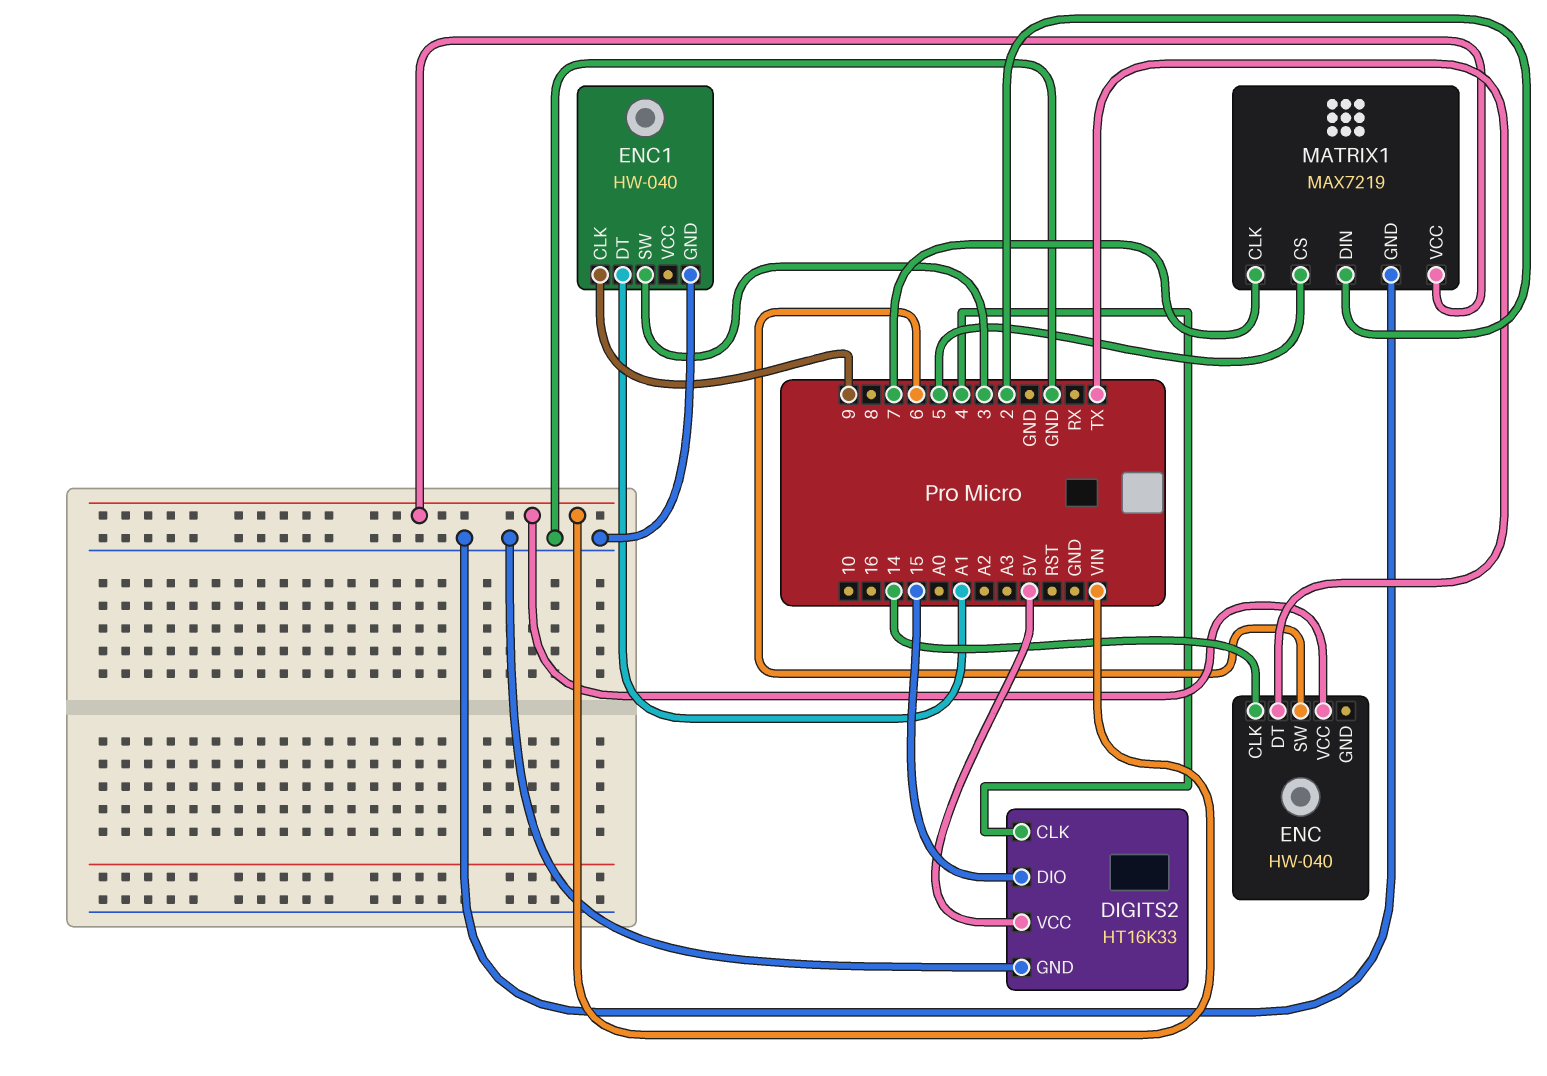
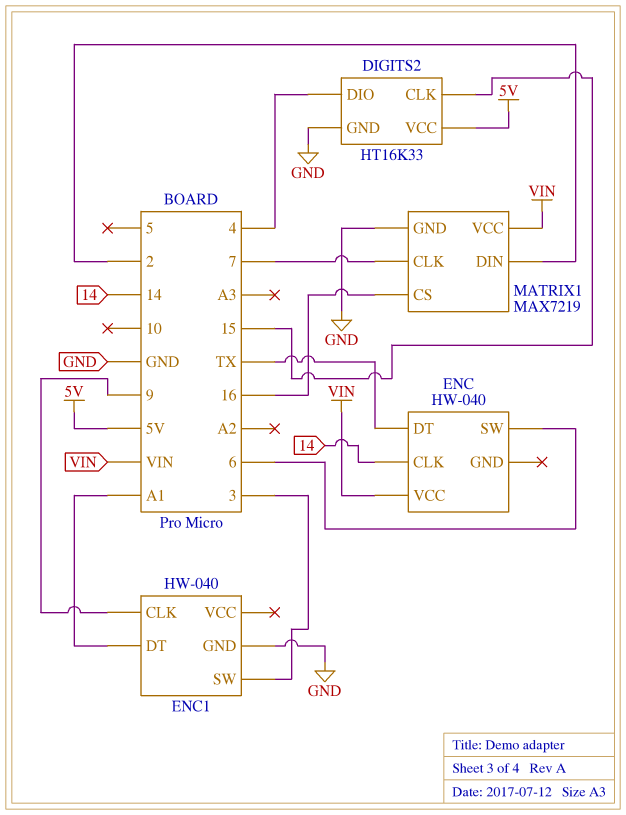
DIGITS2 pin CLK: 4 -> 15
DIGITS2 pin DIO: 15 -> 4
MATRIX1 pin CS: 5 -> 16

